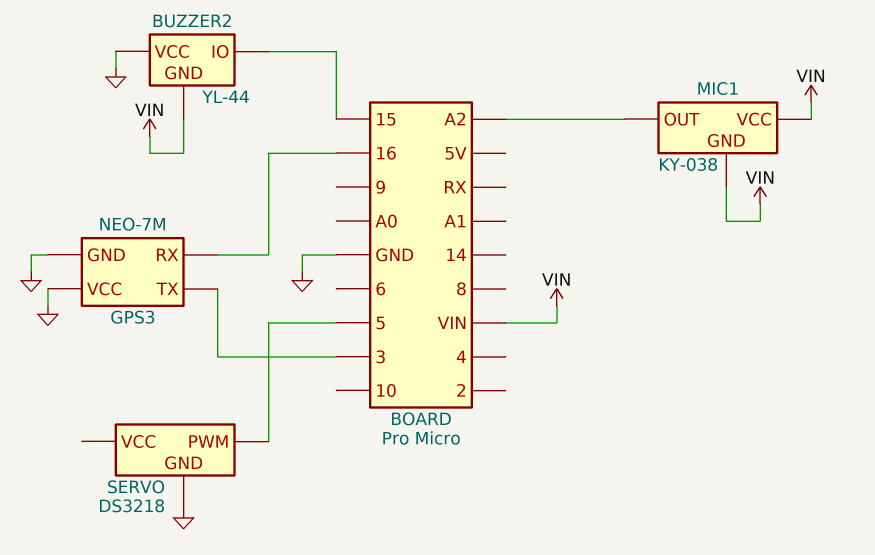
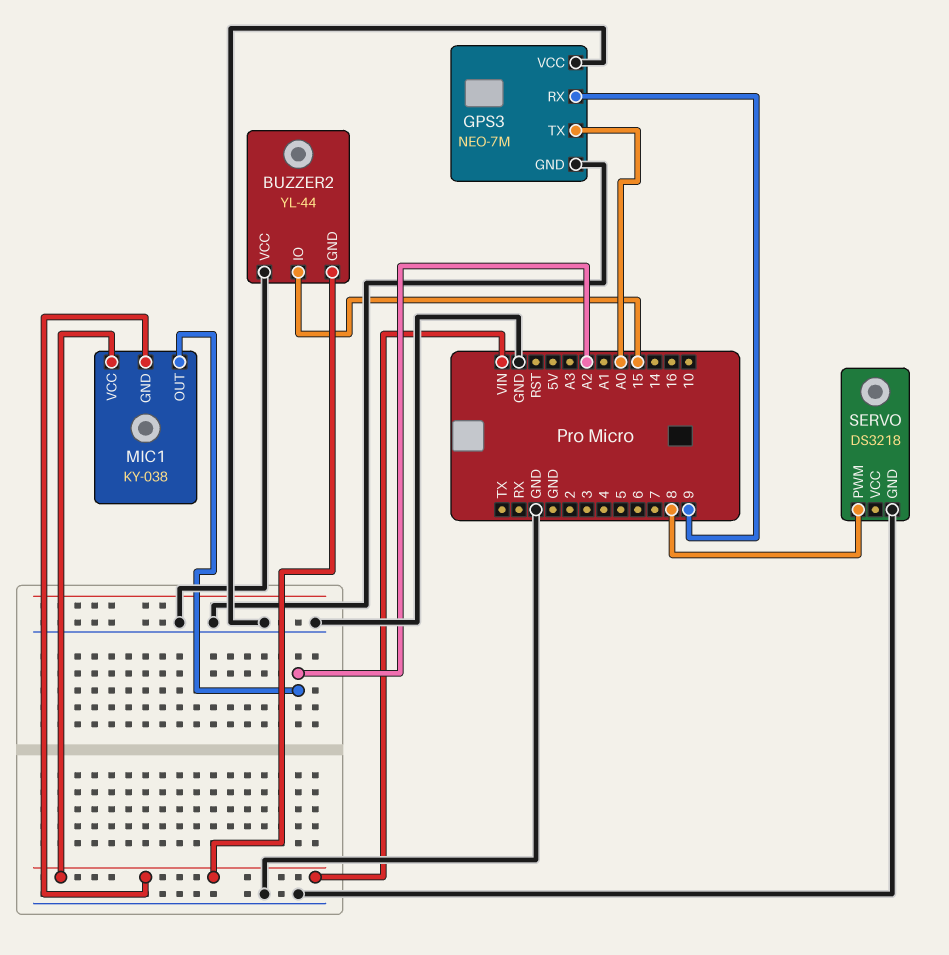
GPS3 pin RX: 16 -> 9
GPS3 pin TX: 3 -> A0
SERVO pin PWM: 5 -> 8

